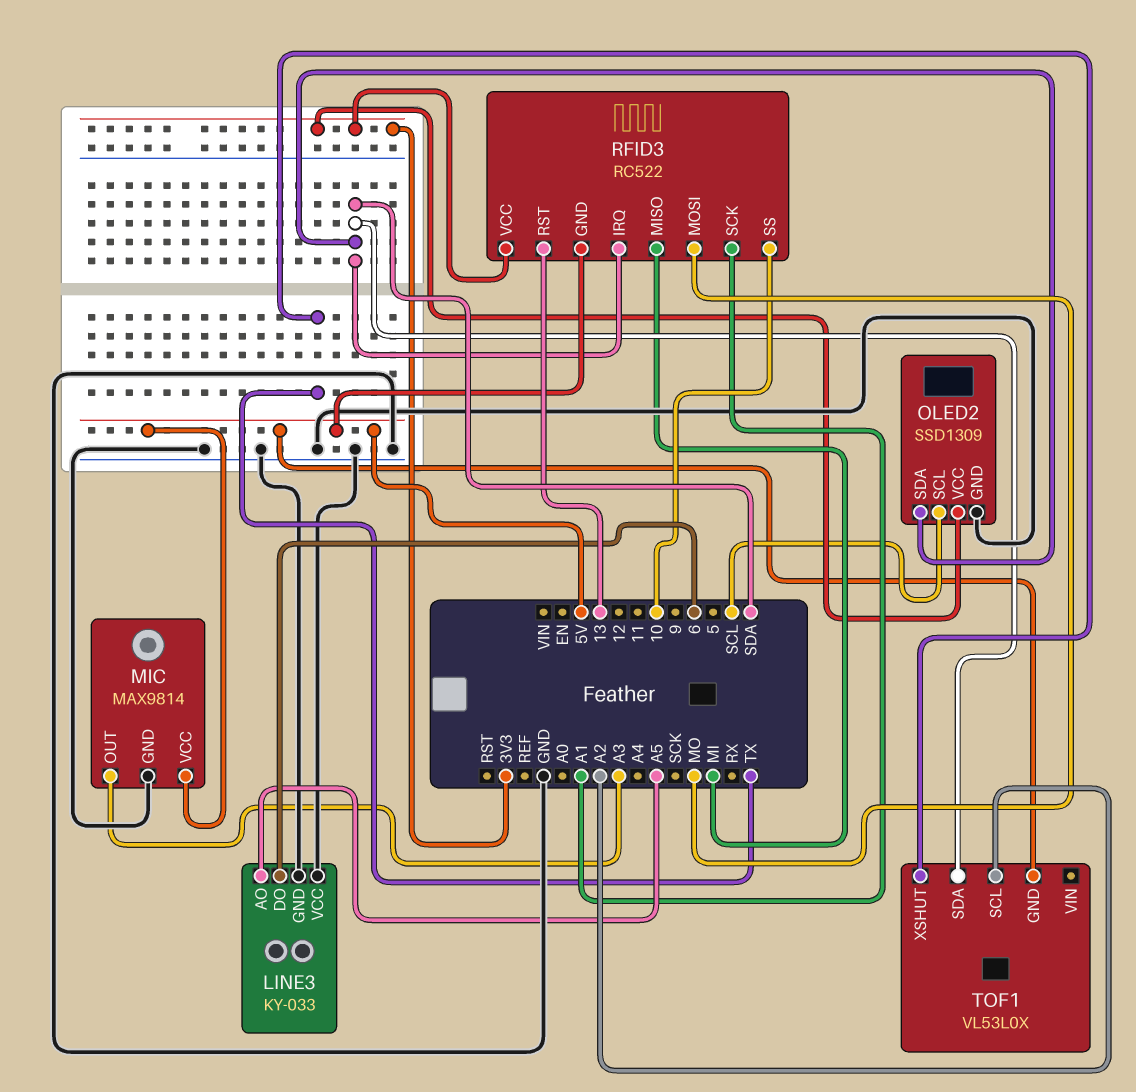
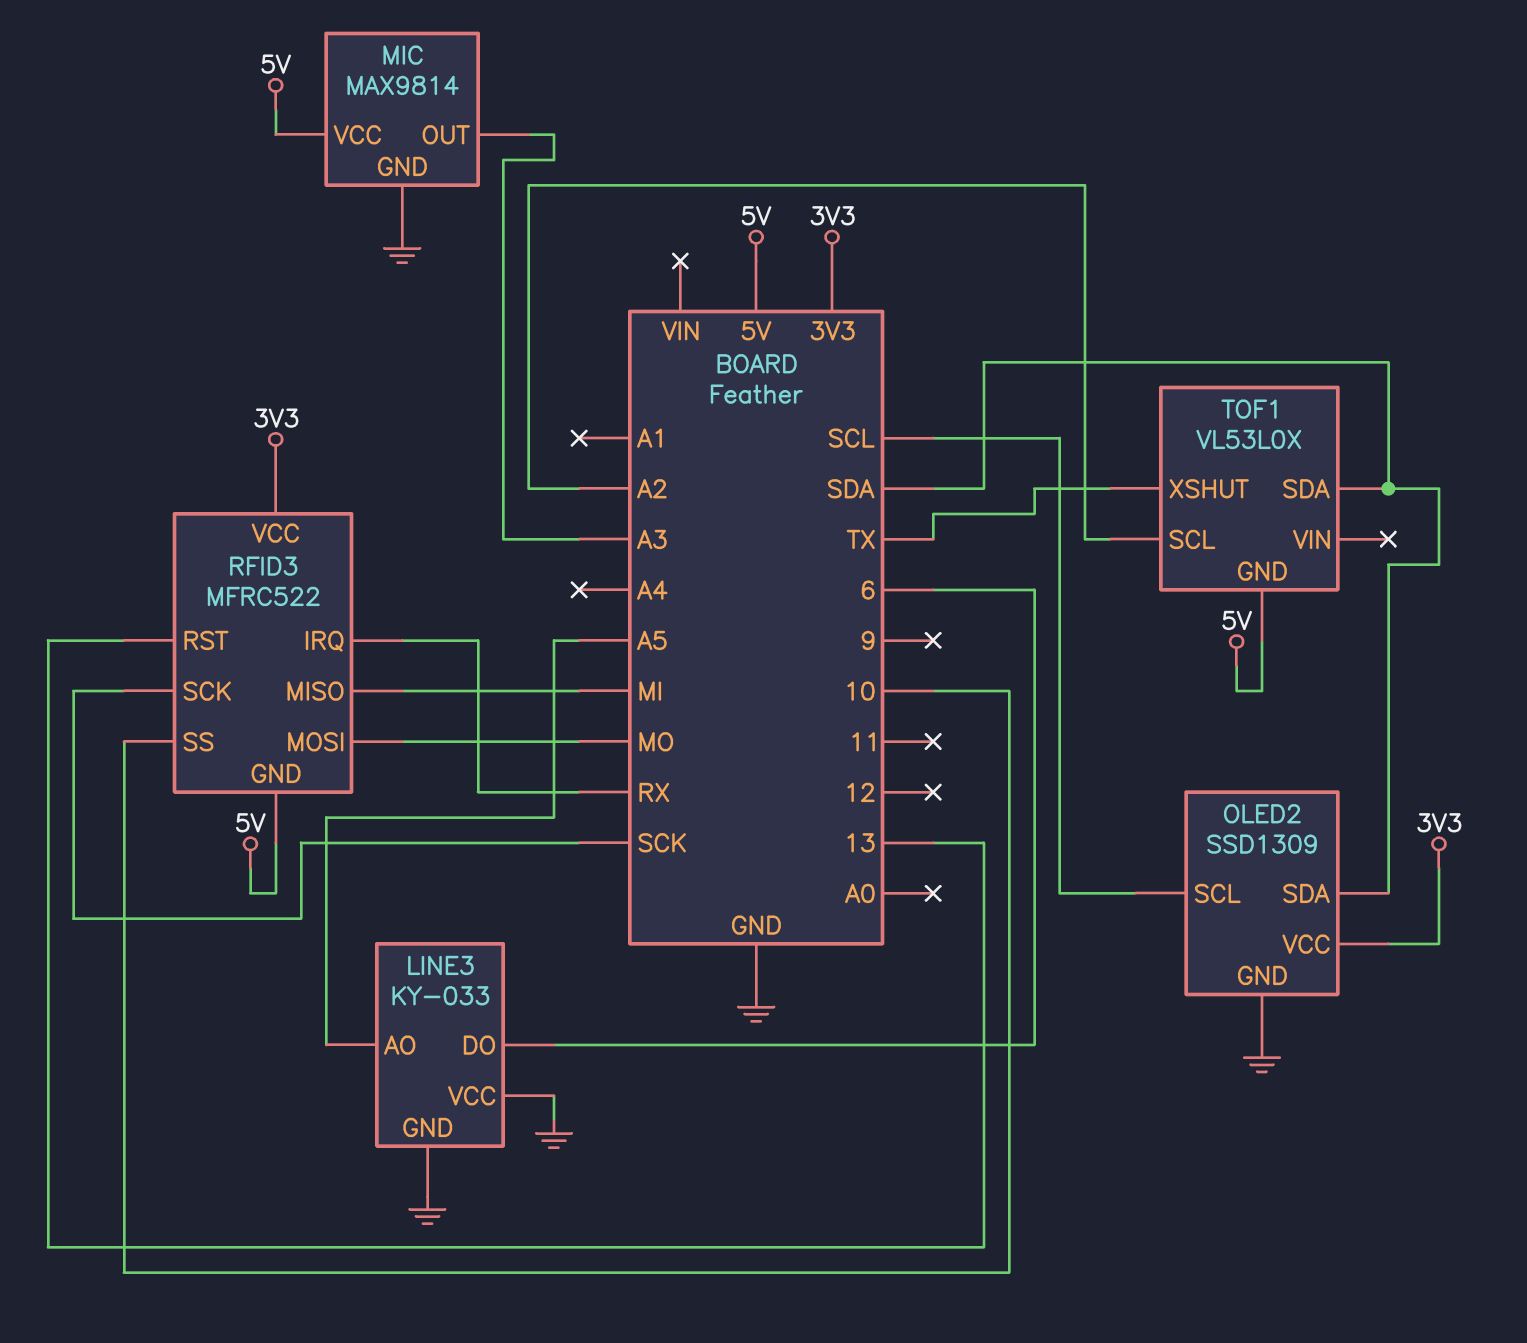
RFID3: RC522 -> MFRC522
RFID3 pin IRQ: SDA -> RX
RFID3 pin SCK: A1 -> SCK

